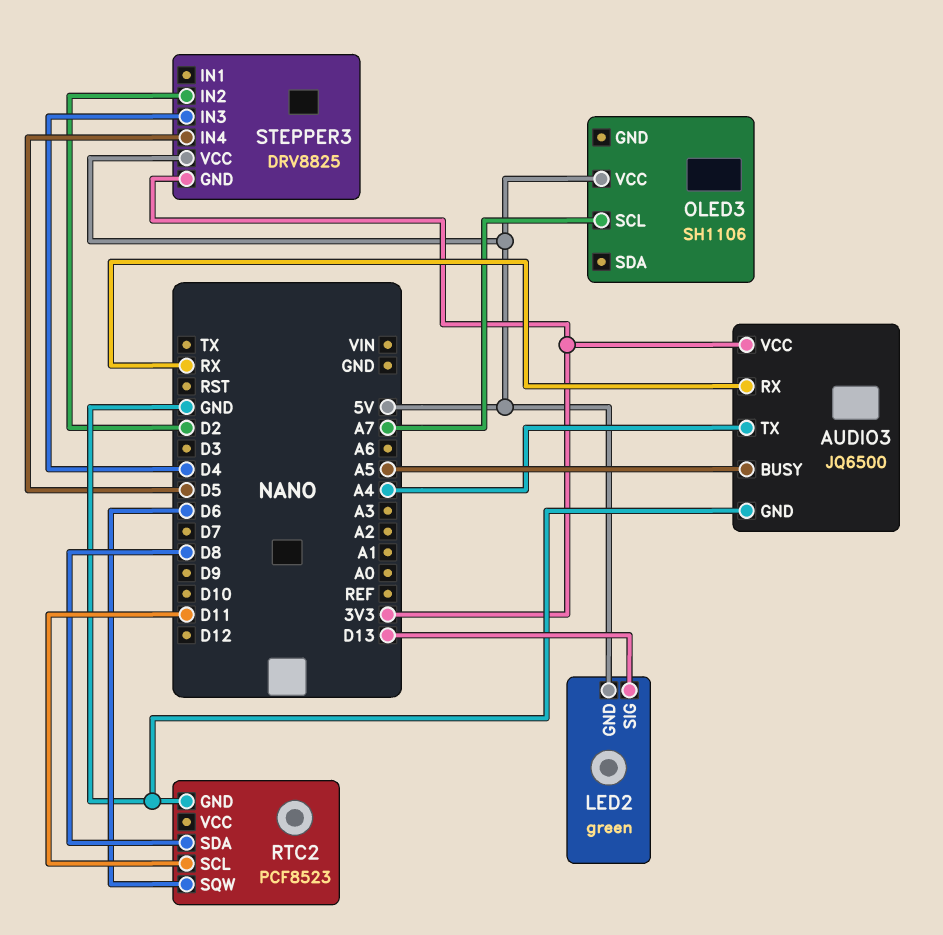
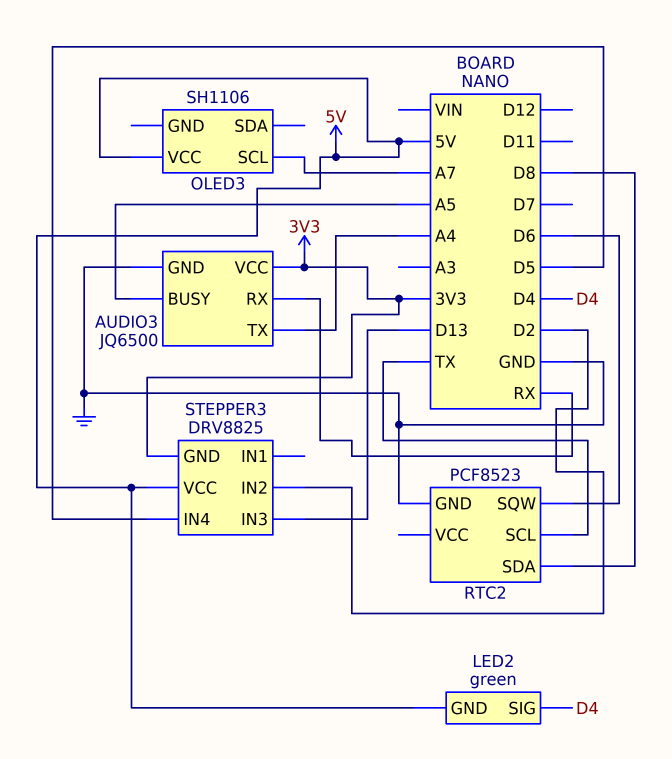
LED2 pin SIG: D13 -> D4
RTC2 pin SCL: D11 -> TX
STEPPER3 pin IN3: D4 -> D13

